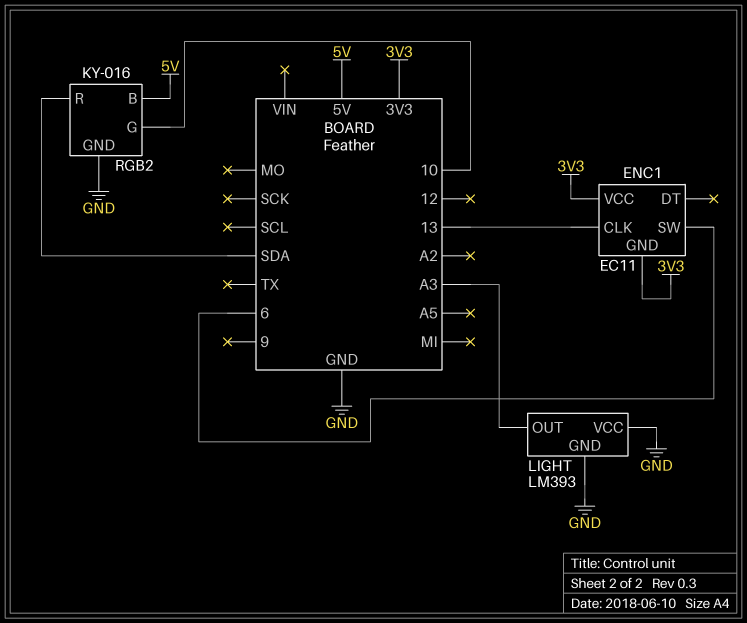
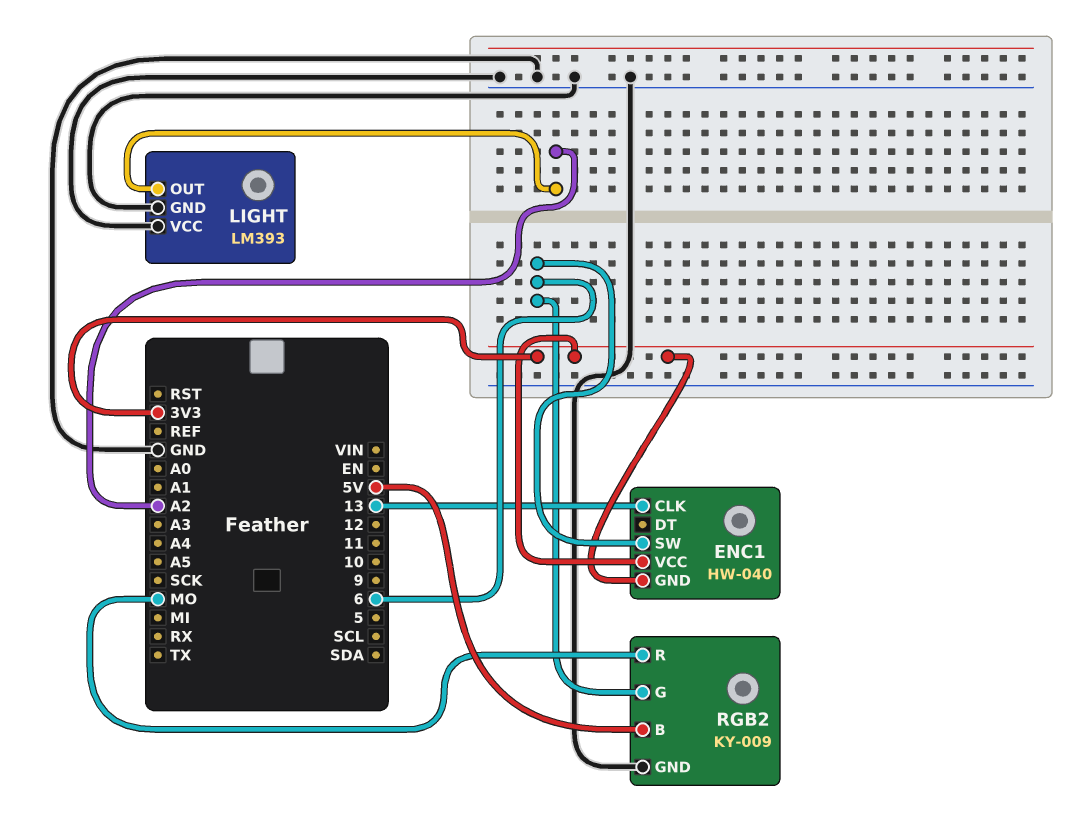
ENC1: EC11 -> HW-040
LIGHT pin OUT: A3 -> A2
RGB2: KY-016 -> KY-009
RGB2 pin G: 10 -> 6
RGB2 pin R: SDA -> MO

